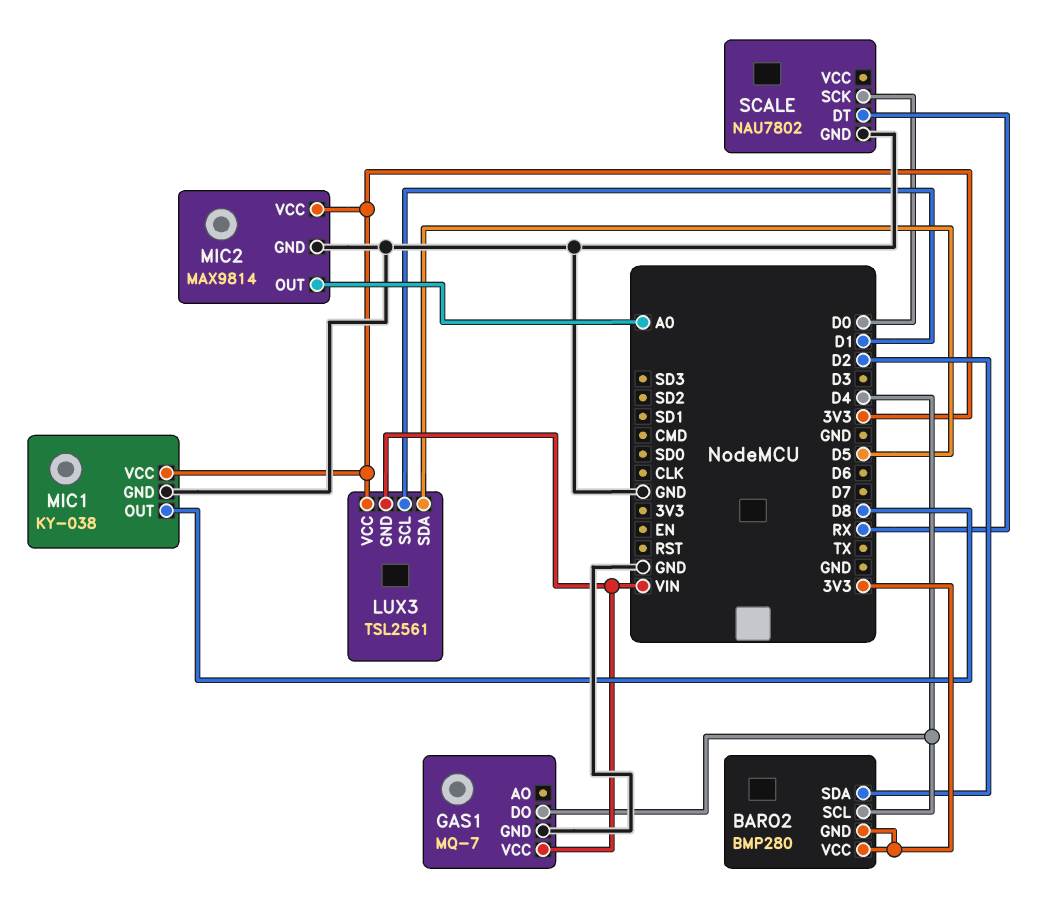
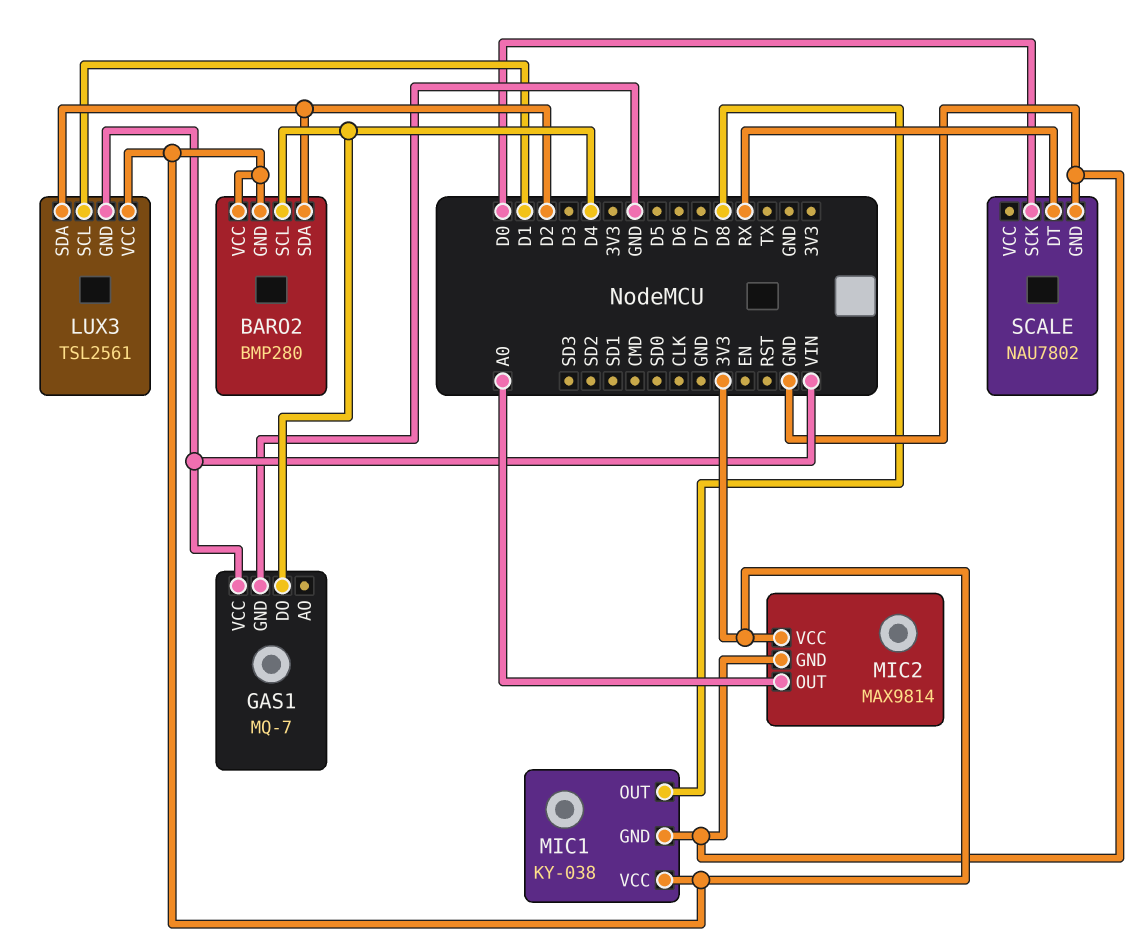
LUX3 pin SDA: D5 -> D2

